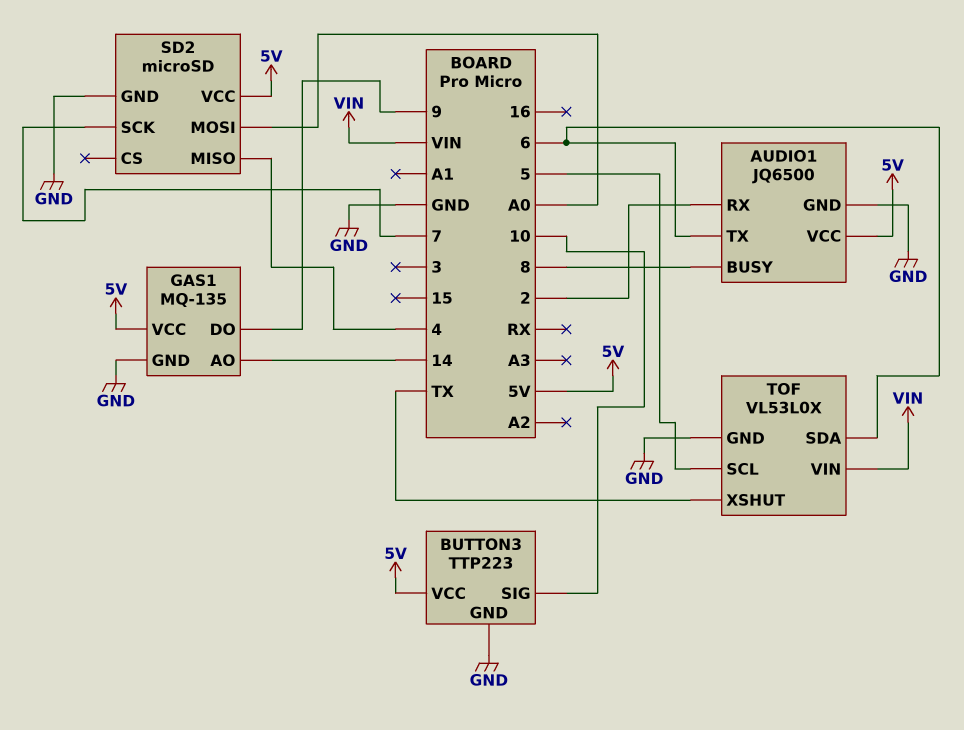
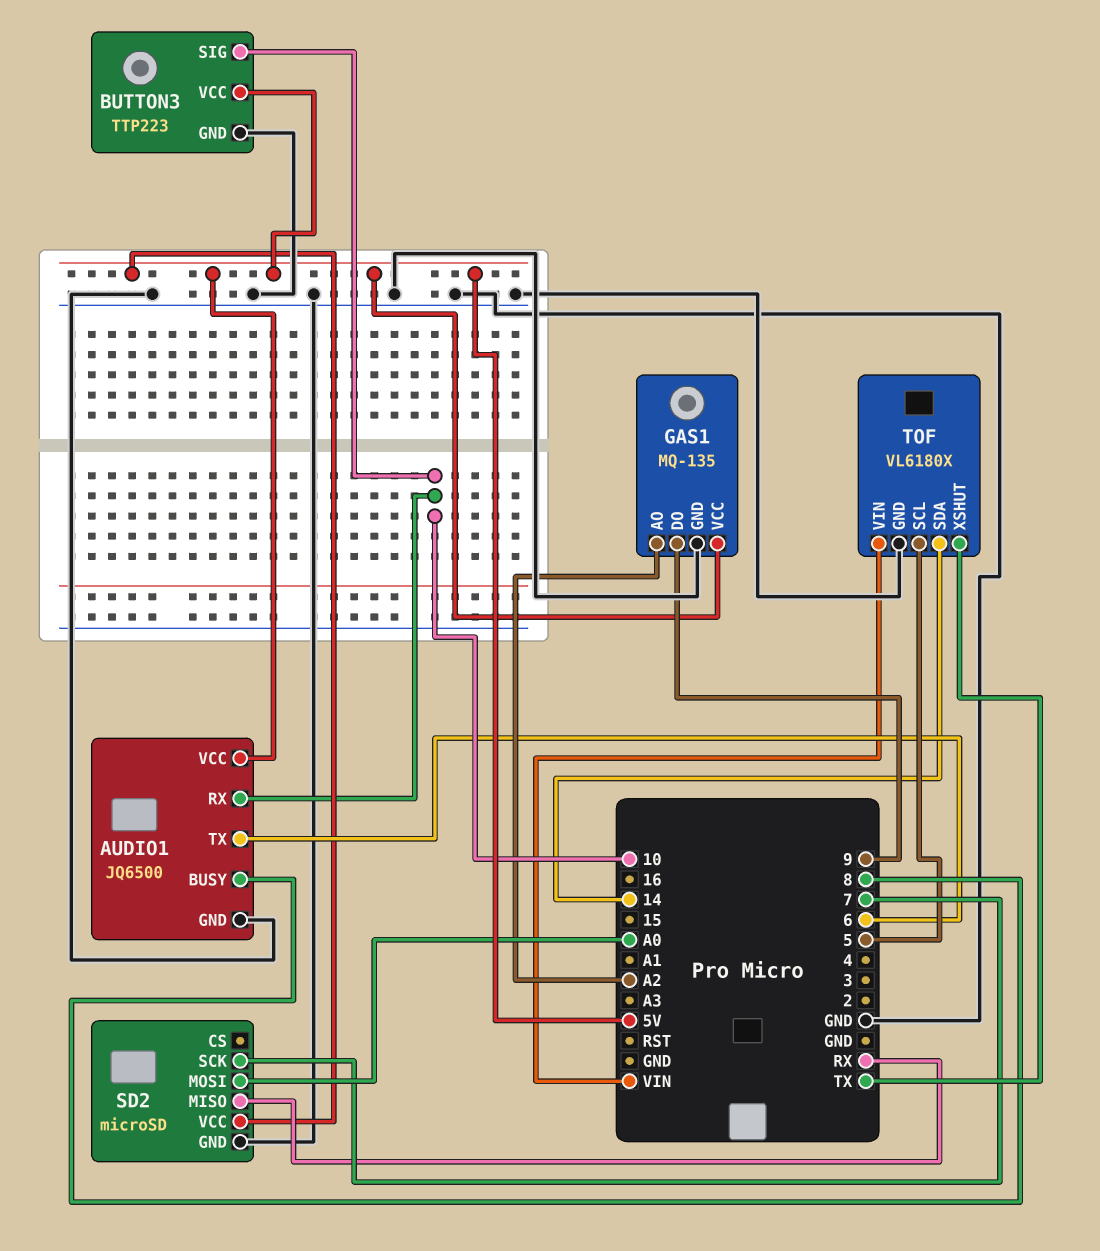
AUDIO1 pin RX: 2 -> 10
GAS1 pin AO: 14 -> A2
SD2 pin MISO: 4 -> RX
TOF: VL53L0X -> VL6180X
TOF pin SDA: 6 -> 14

